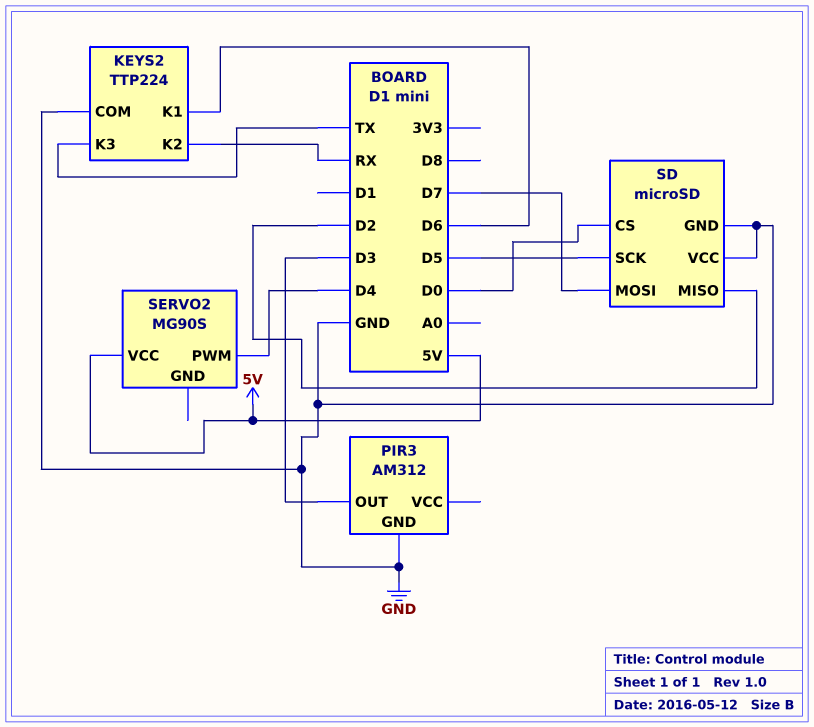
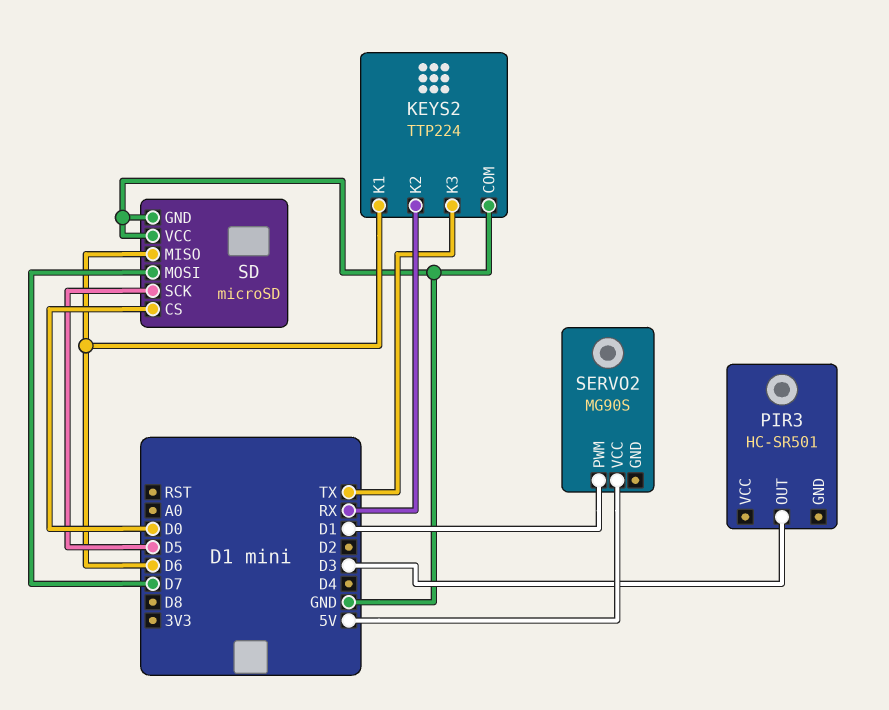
PIR3: AM312 -> HC-SR501
PIR3 pin GND: GND -> none
SD pin MISO: D2 -> D6
SERVO2 pin PWM: D4 -> D1

